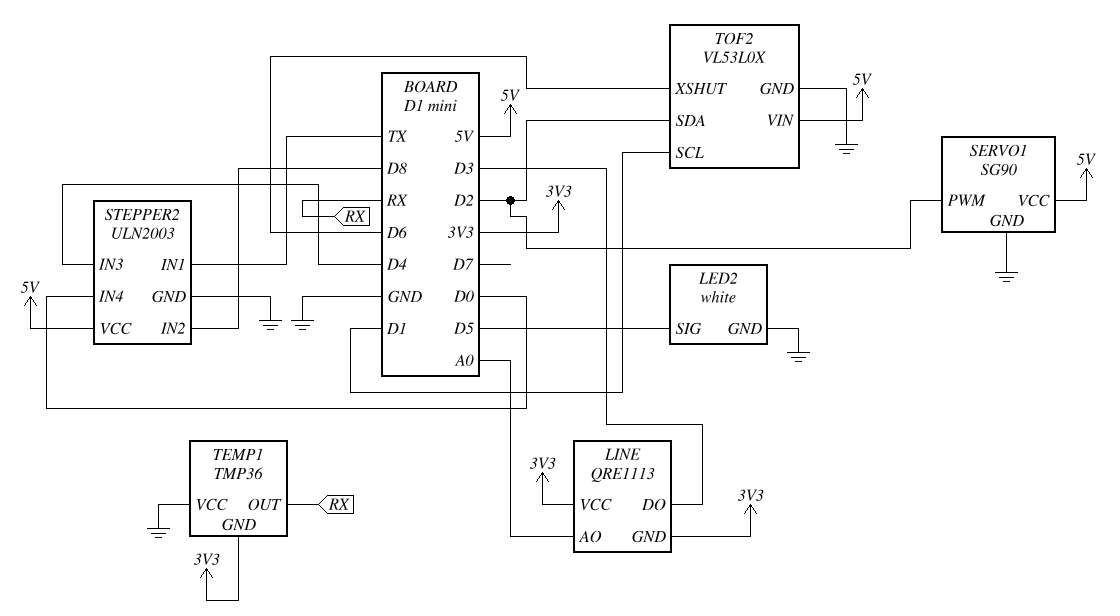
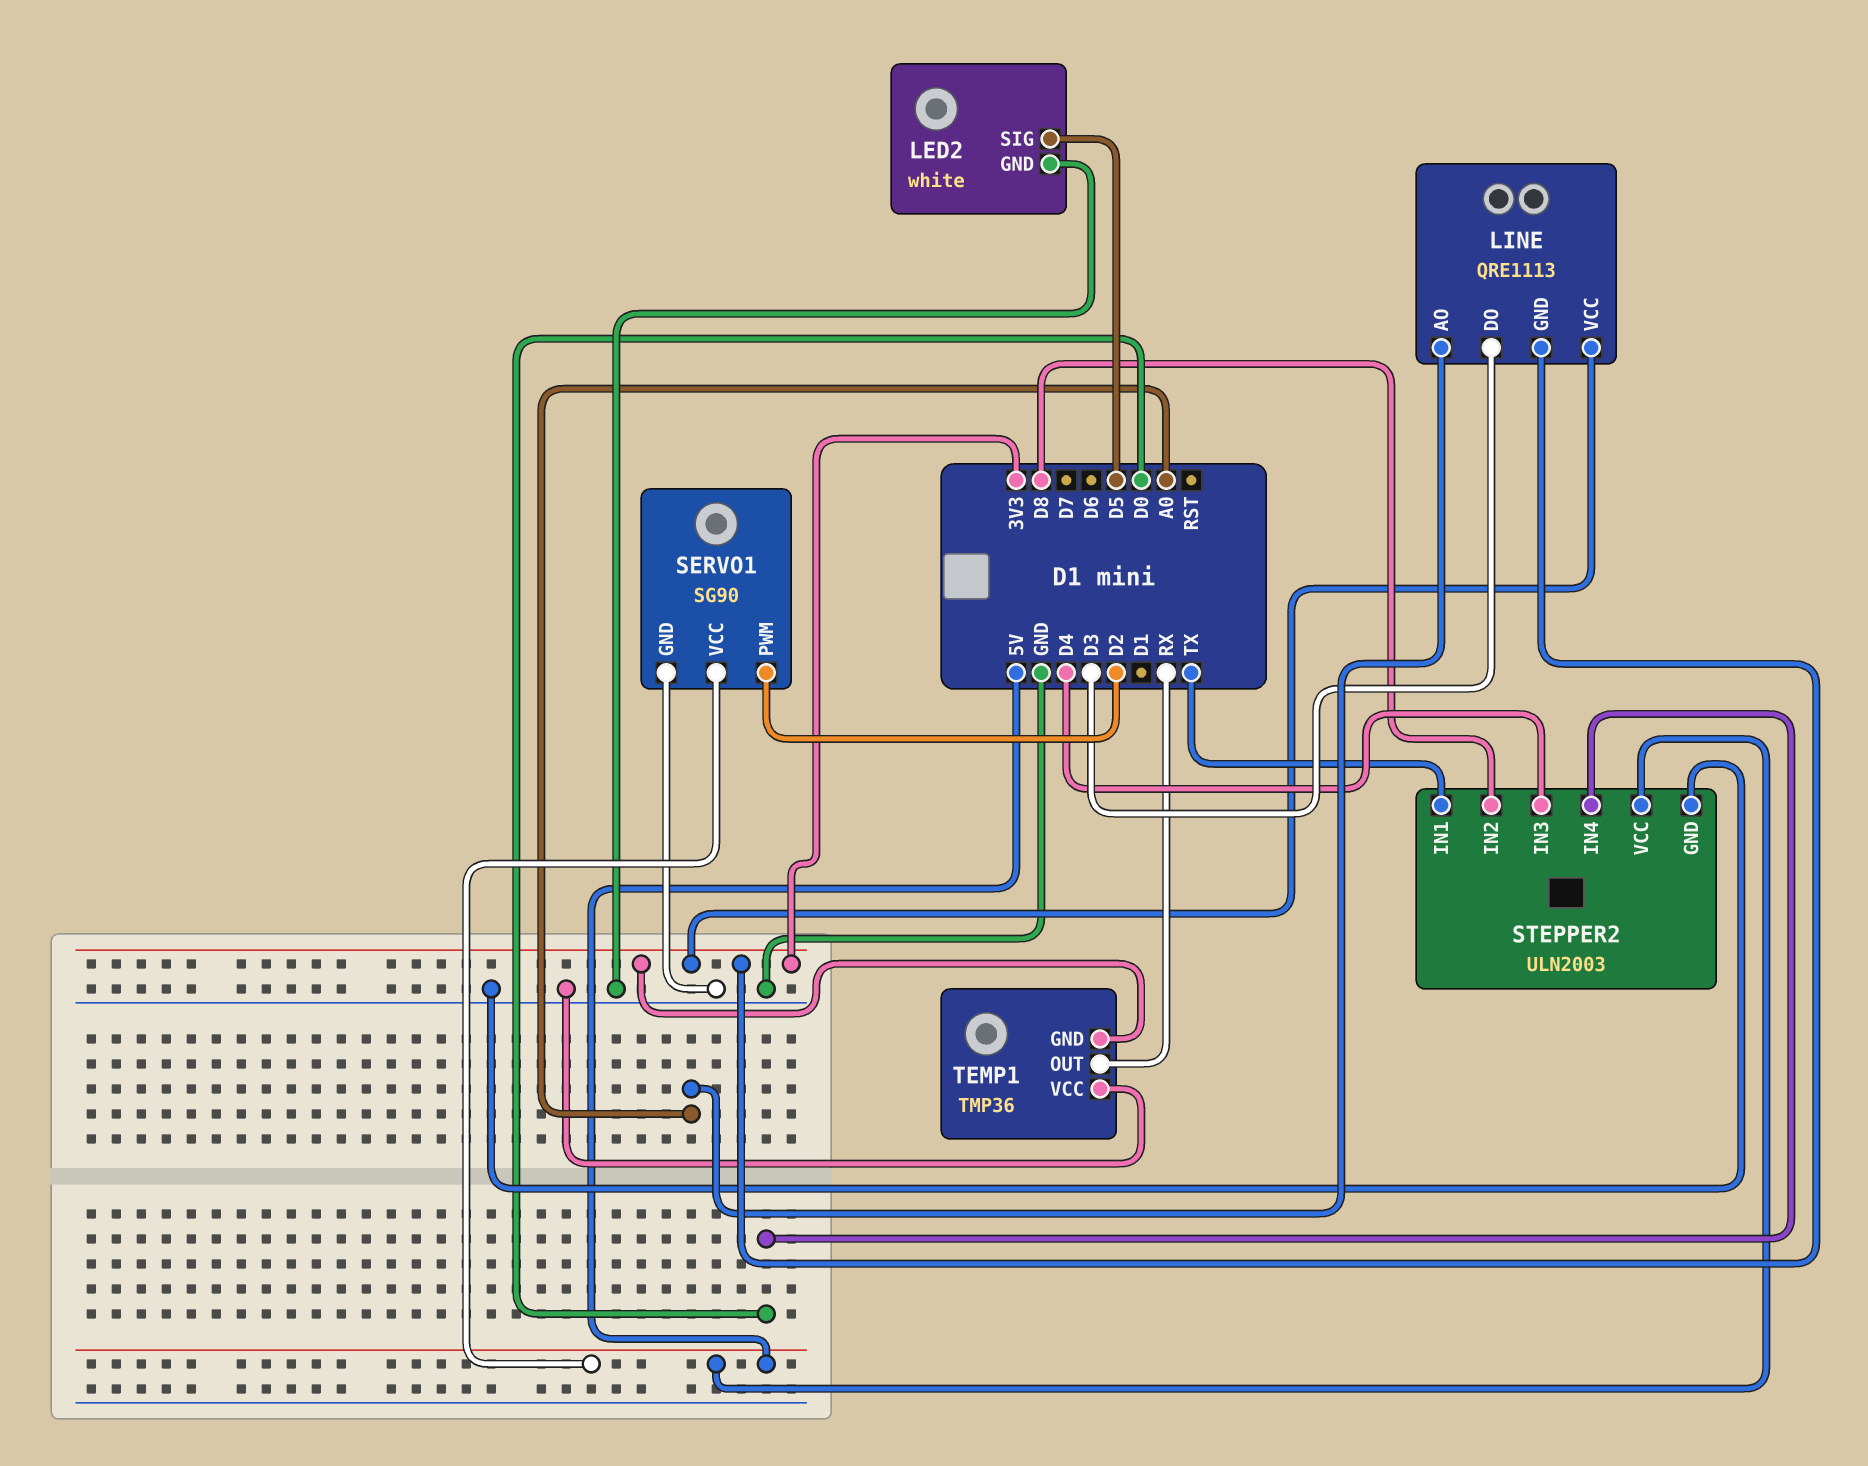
TOF2: VL53L0X -> none
TOF2 pin GND: GND -> none
TOF2 pin SCL: D1 -> none
TOF2 pin SDA: D2 -> none
TOF2 pin VIN: 5V -> none
TOF2 pin XSHUT: D6 -> none

